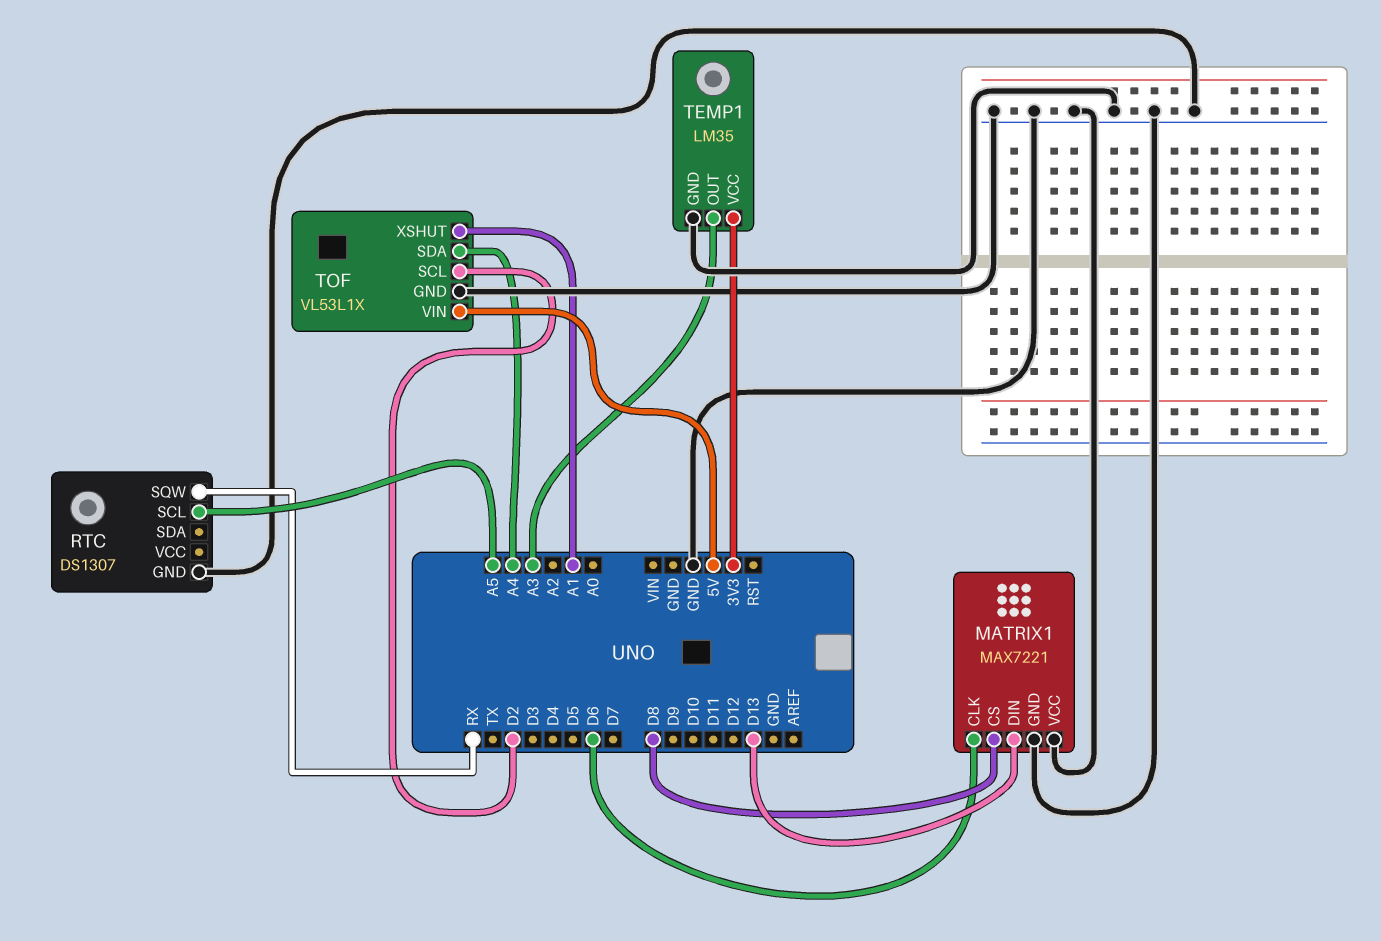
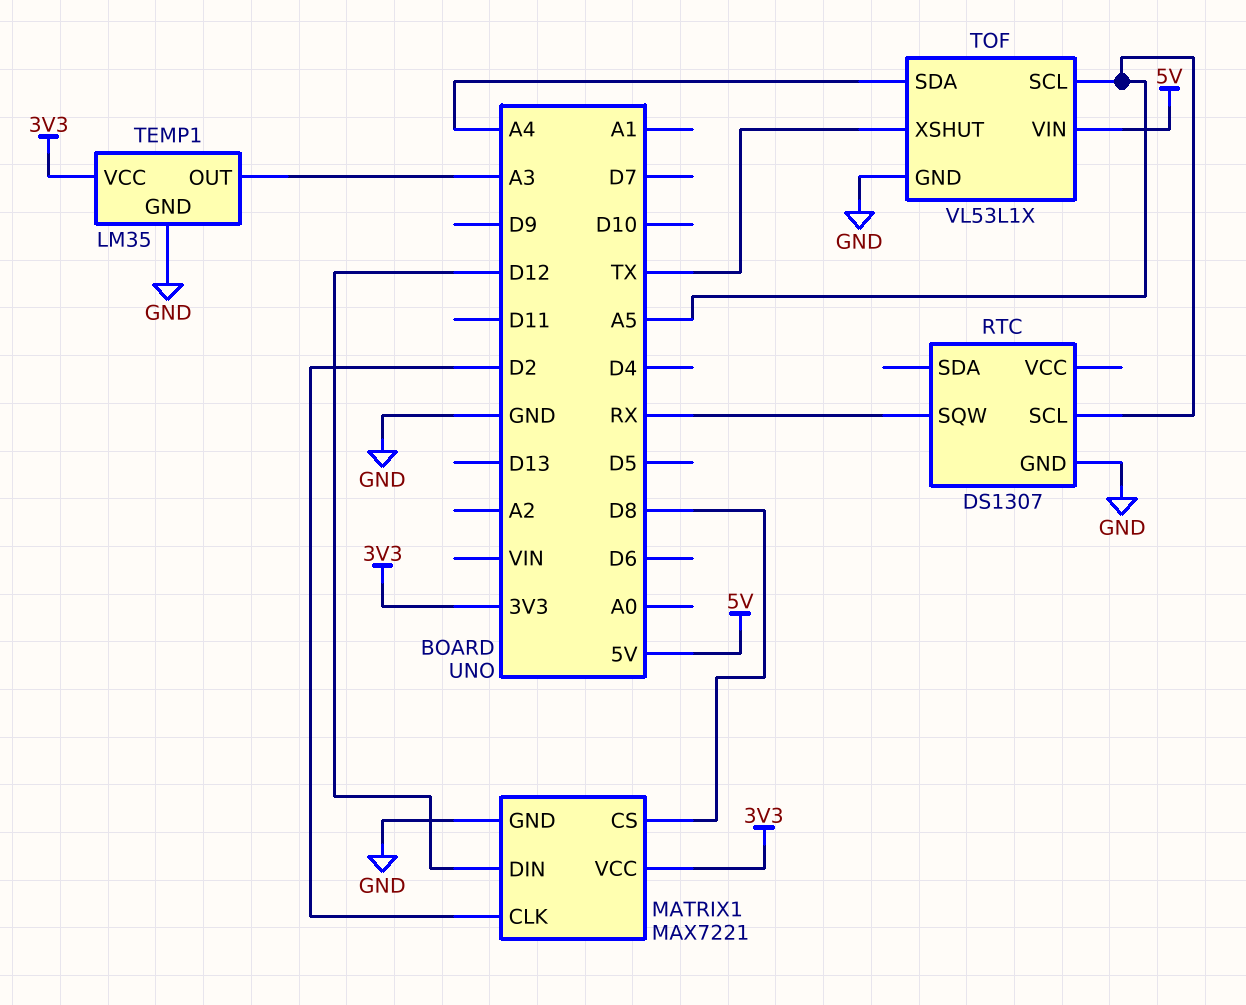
MATRIX1 pin CLK: D6 -> D2
MATRIX1 pin DIN: D13 -> D12
MATRIX1 pin VCC: GND -> 3V3
TOF pin SCL: D2 -> A5
TOF pin XSHUT: A1 -> TX

